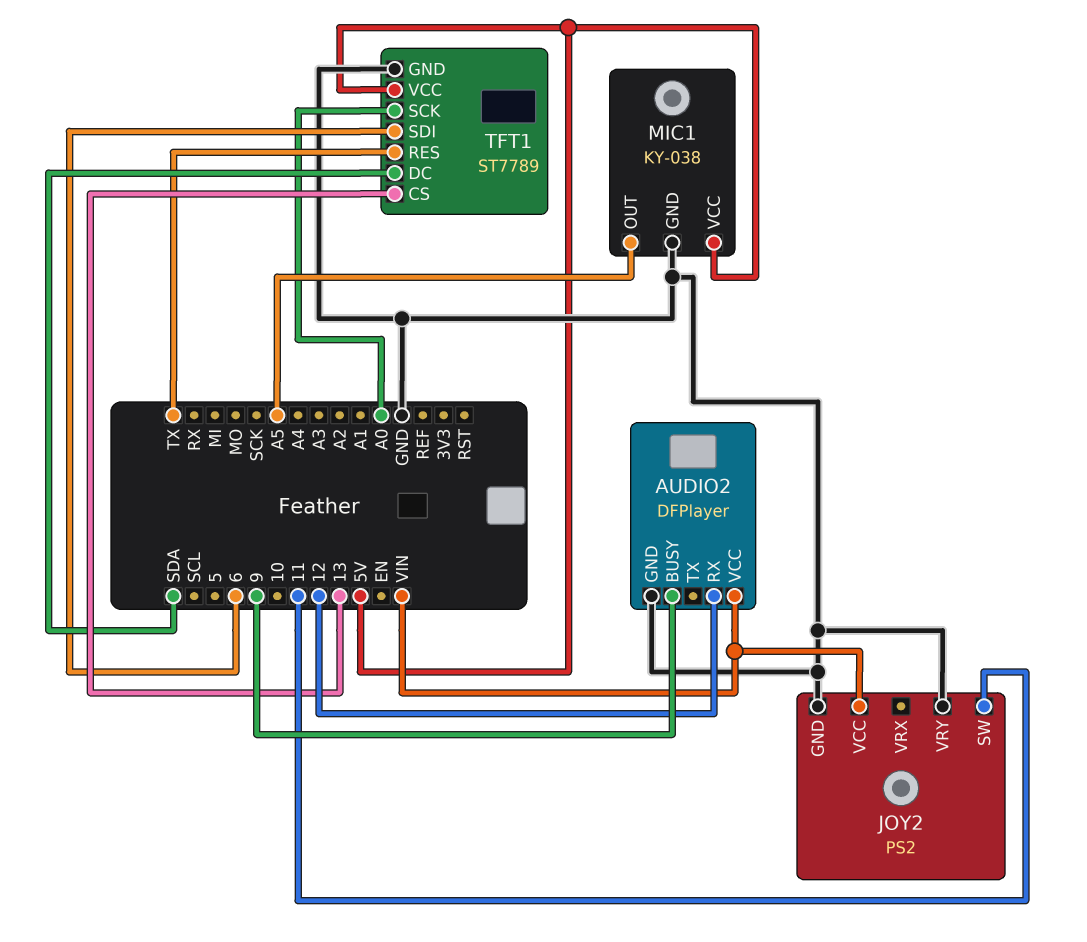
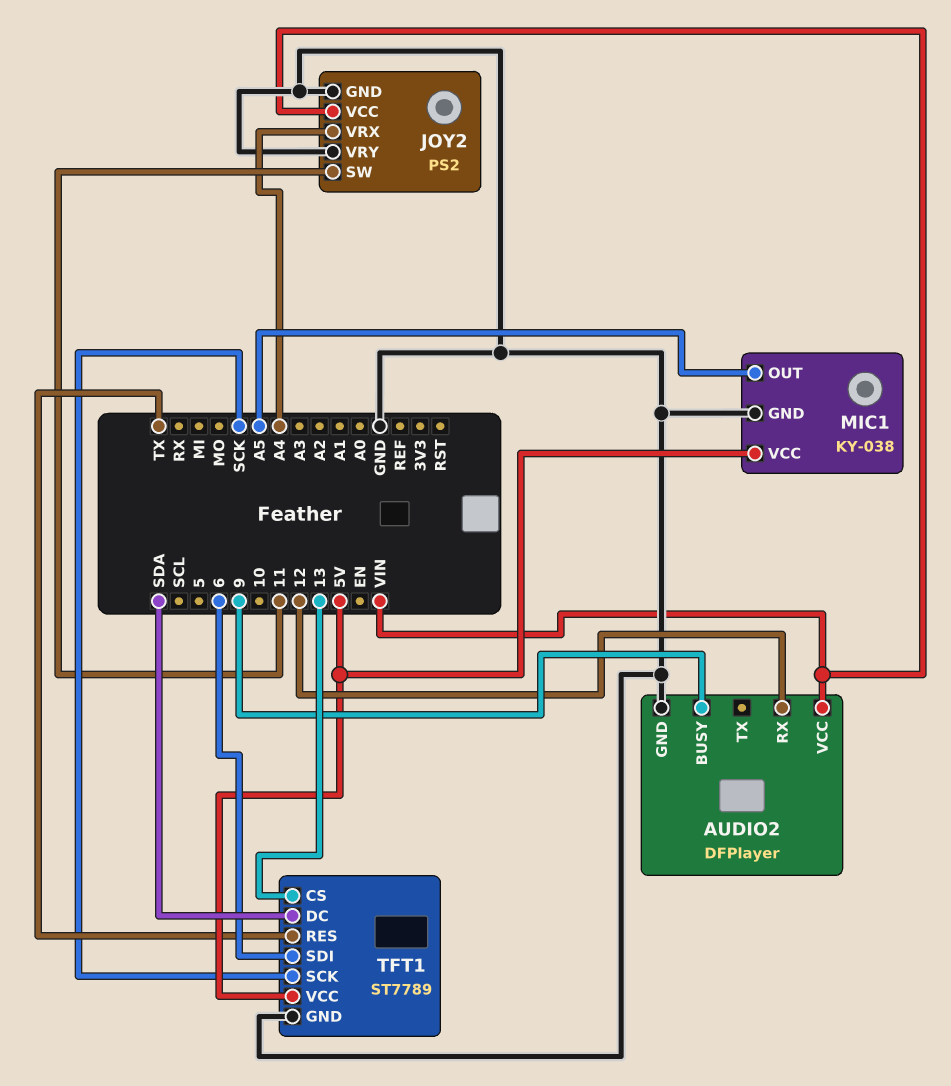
JOY2 pin VRX: none -> A4
TFT1 pin SCK: A0 -> SCK

